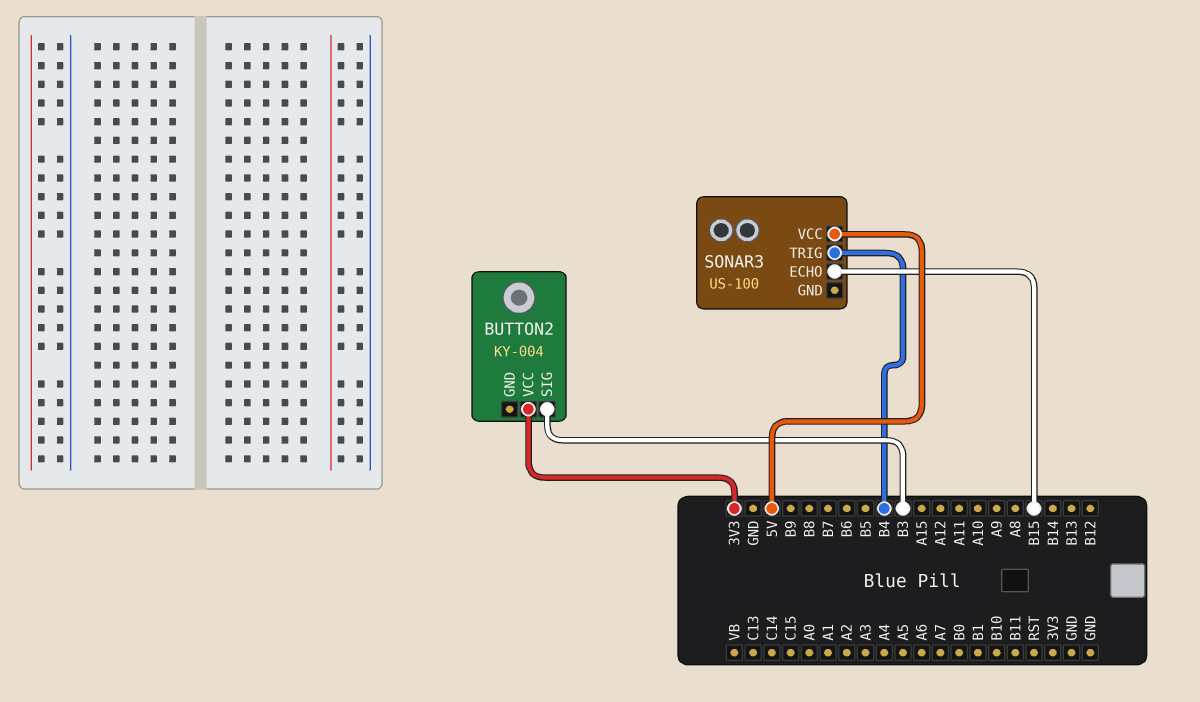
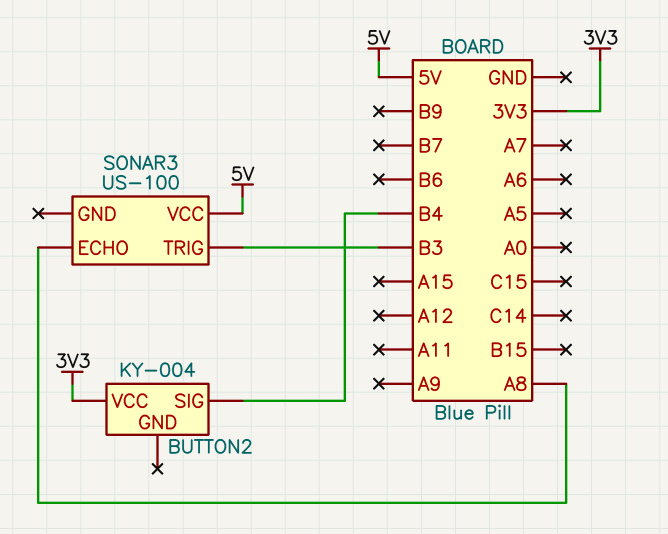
BUTTON2 pin SIG: B3 -> B4
SONAR3 pin ECHO: B15 -> A8
SONAR3 pin TRIG: B4 -> B3

